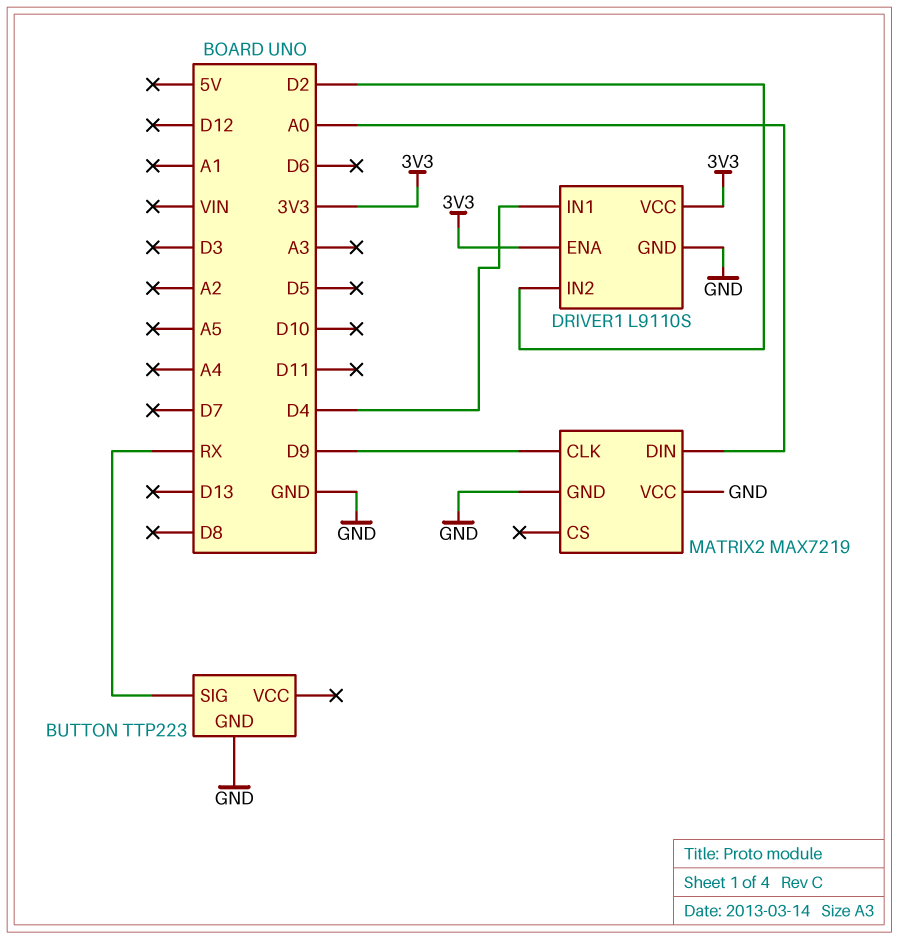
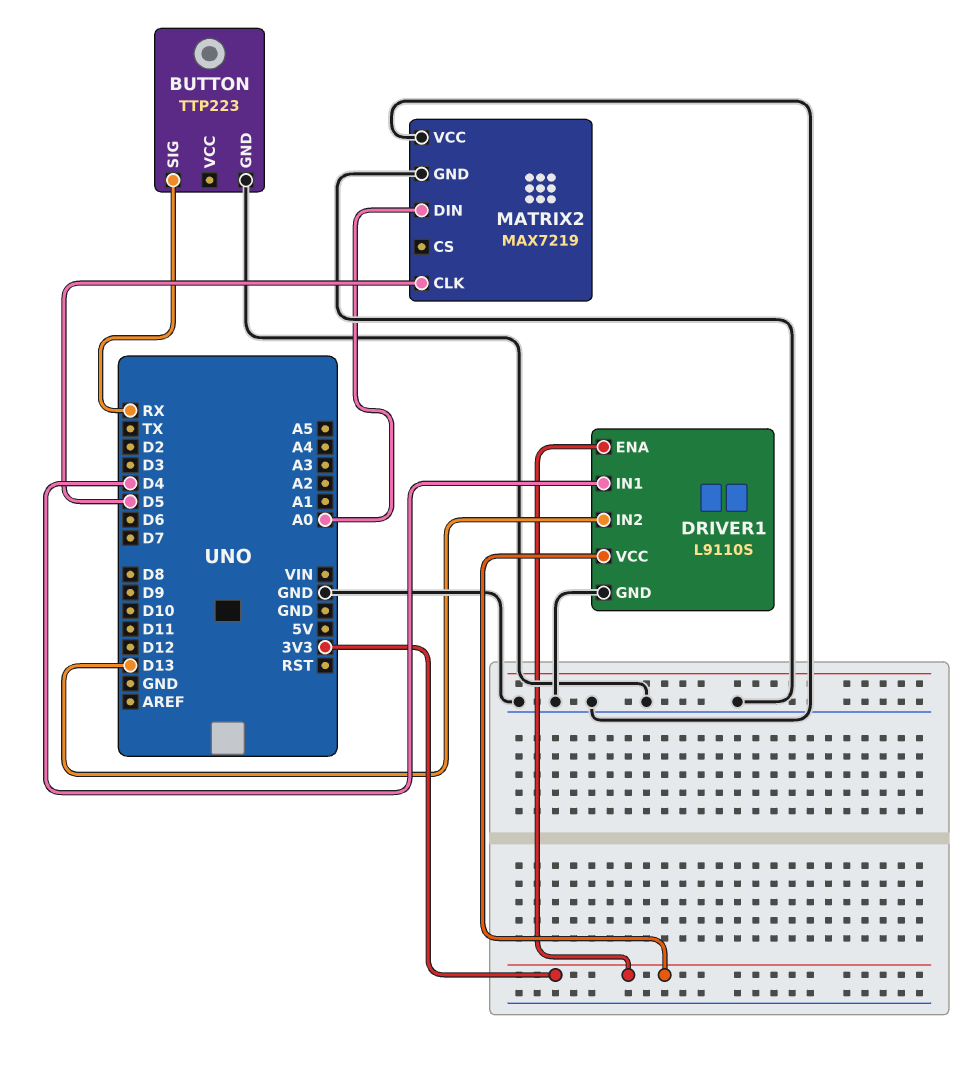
DRIVER1 pin IN2: D2 -> D13
MATRIX2 pin CLK: D9 -> D5

